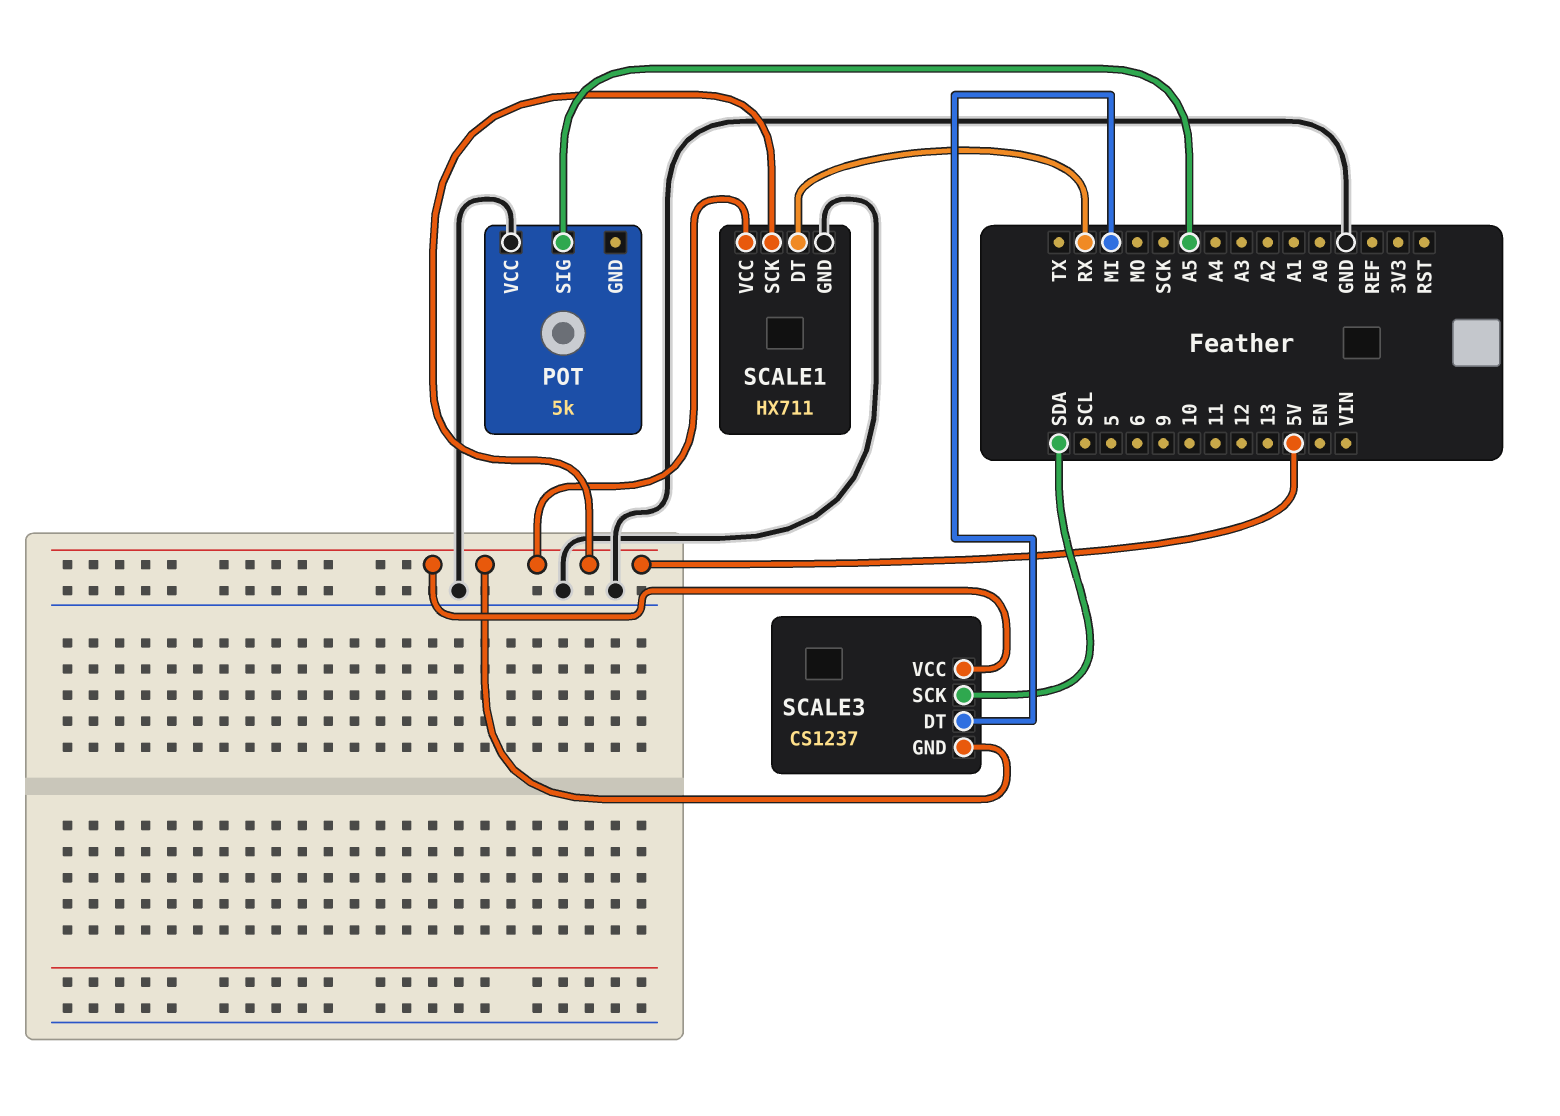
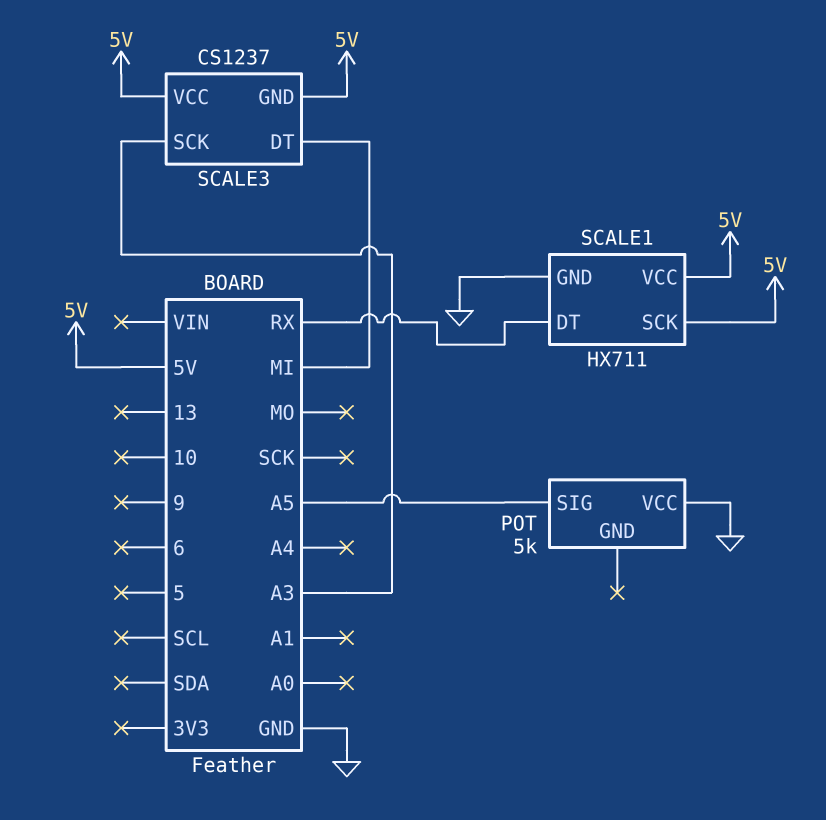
SCALE3 pin SCK: SDA -> A3

